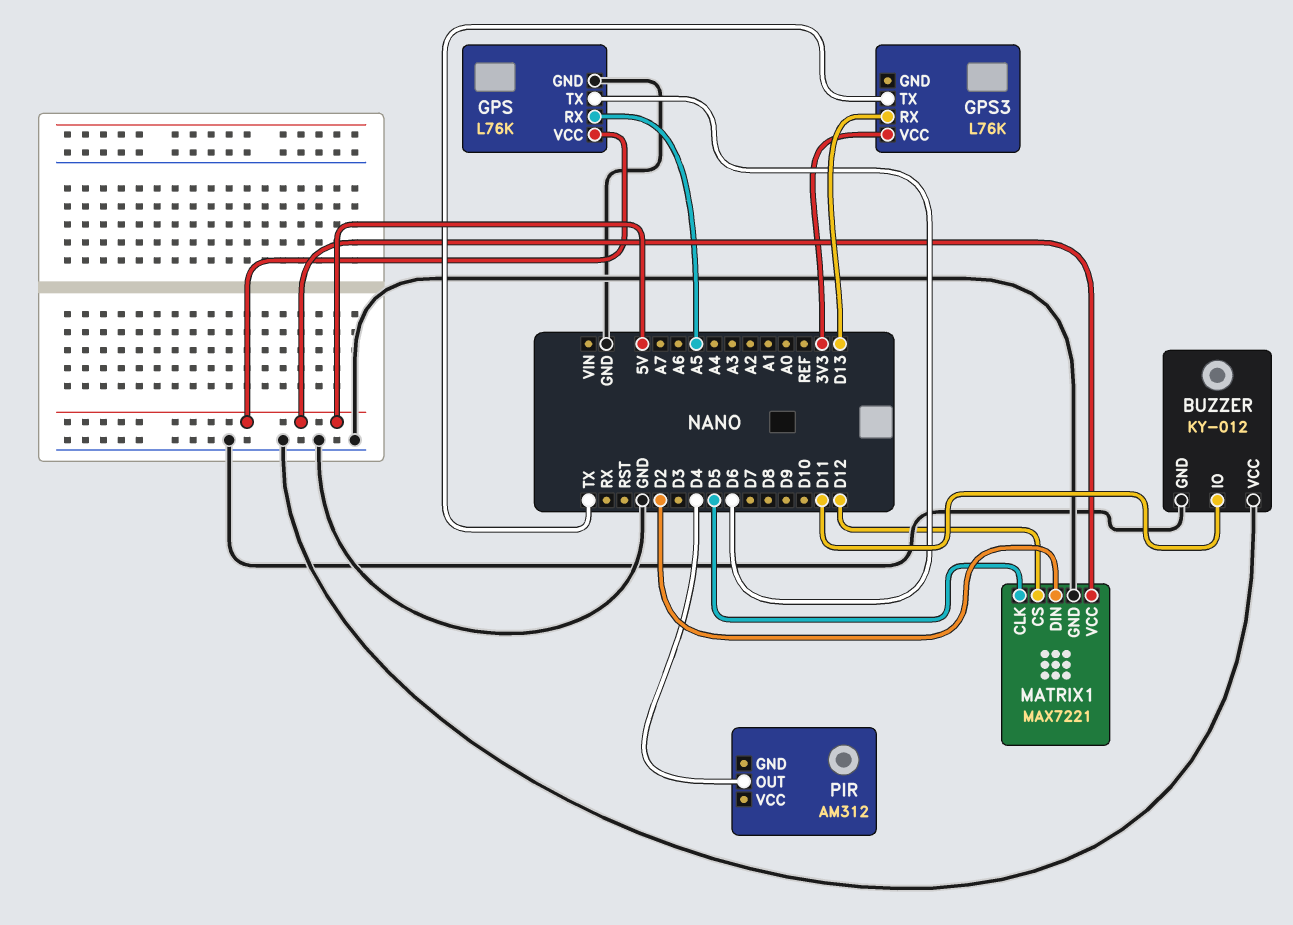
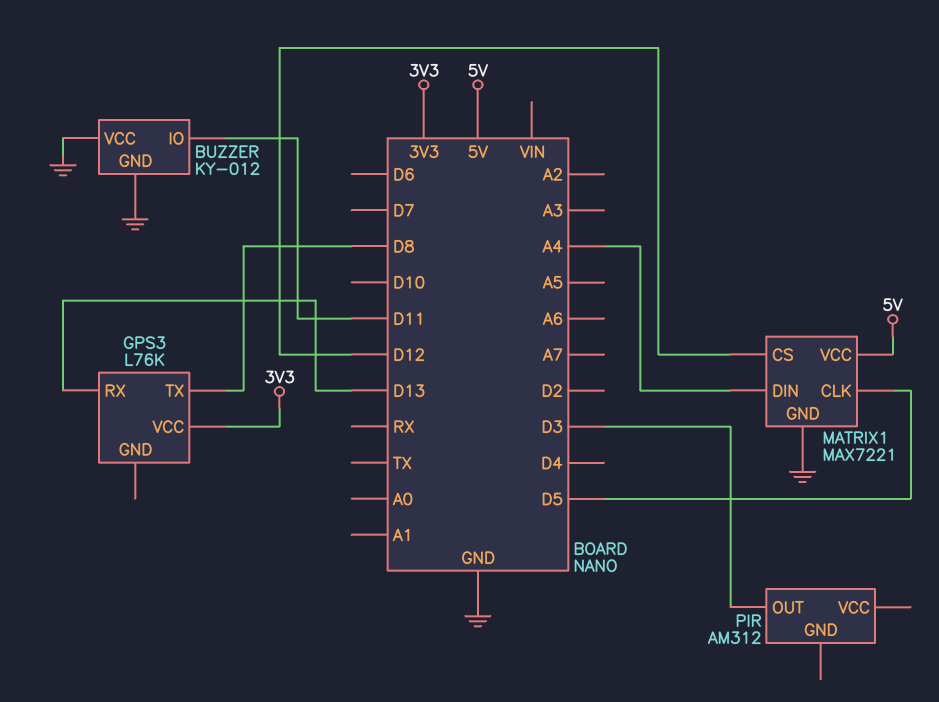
GPS: L76K -> none
GPS pin GND: GND -> none
GPS pin RX: A5 -> none
GPS pin TX: D6 -> none
GPS pin VCC: 5V -> none
GPS3 pin TX: TX -> D8
MATRIX1 pin DIN: D2 -> A4
PIR pin OUT: D4 -> D3

